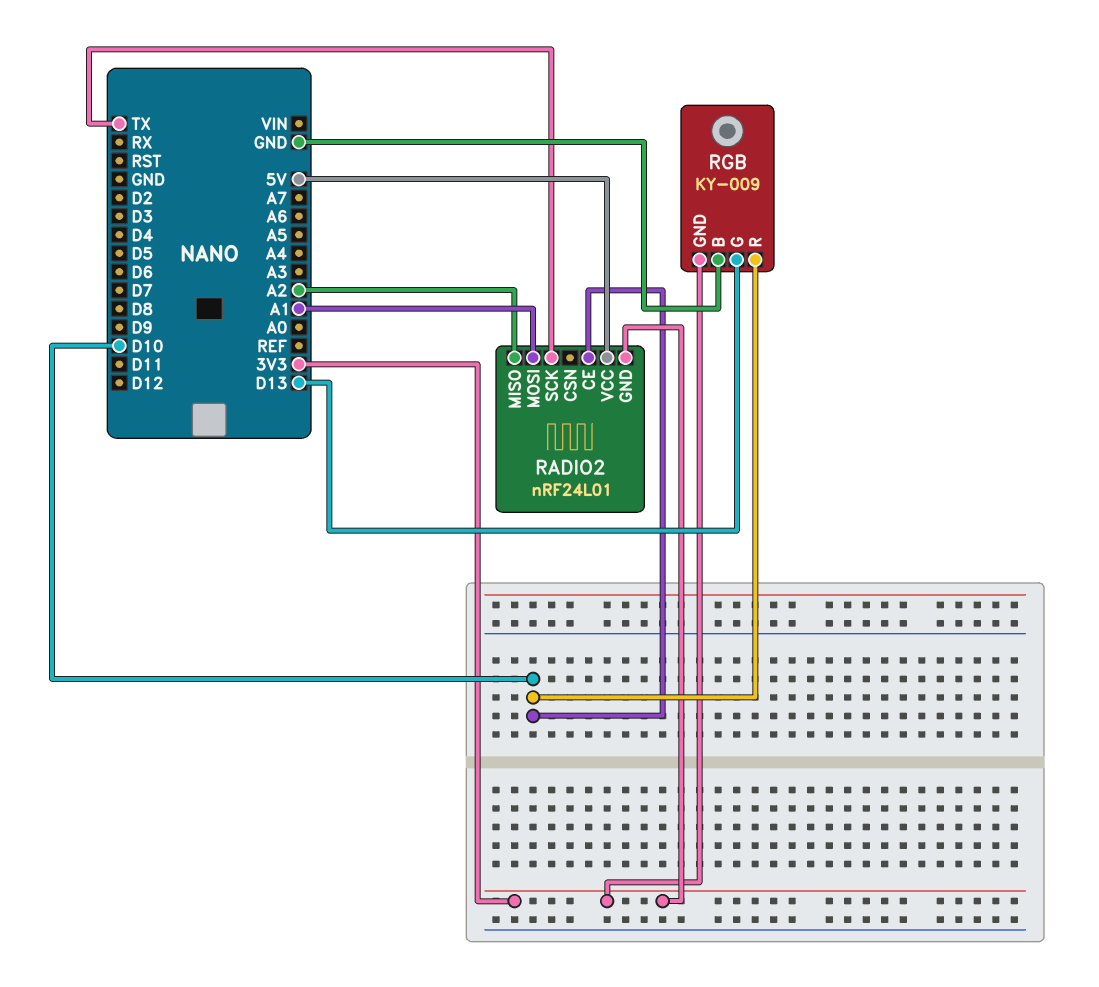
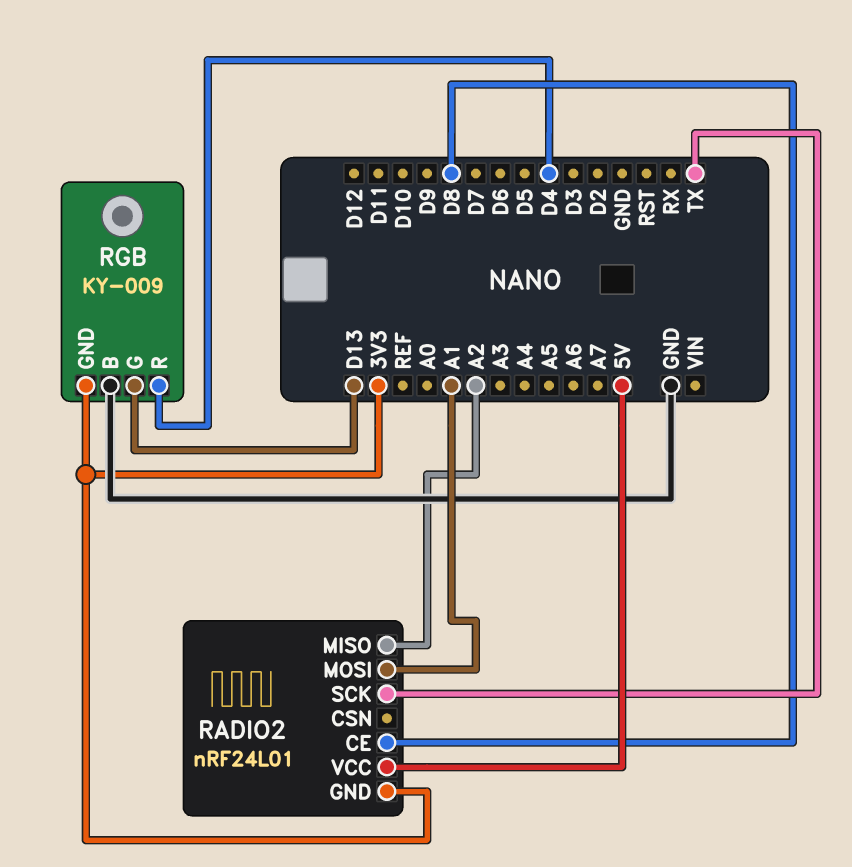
RADIO2 pin CE: D10 -> D8
RGB pin R: D10 -> D4

